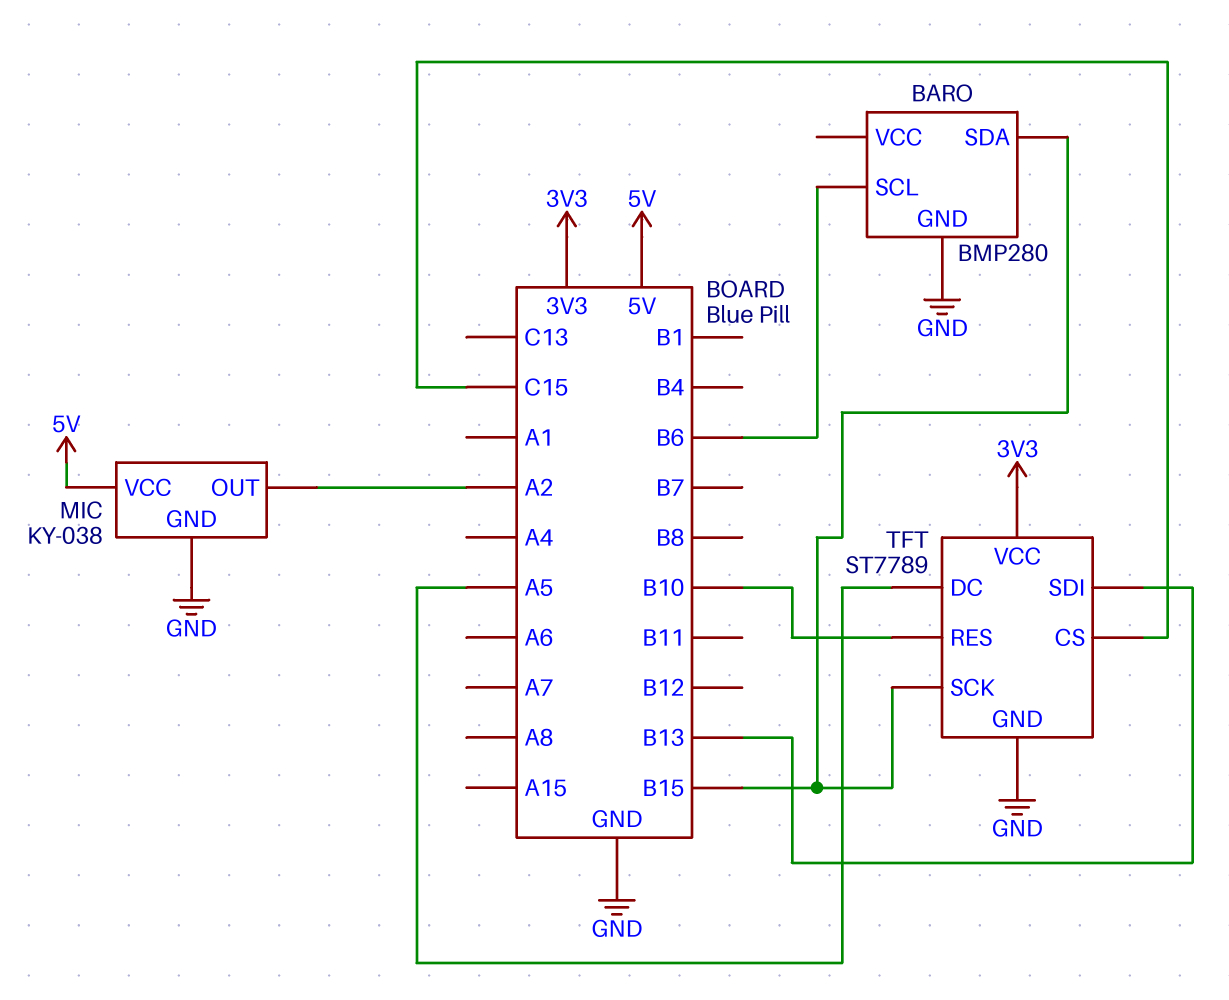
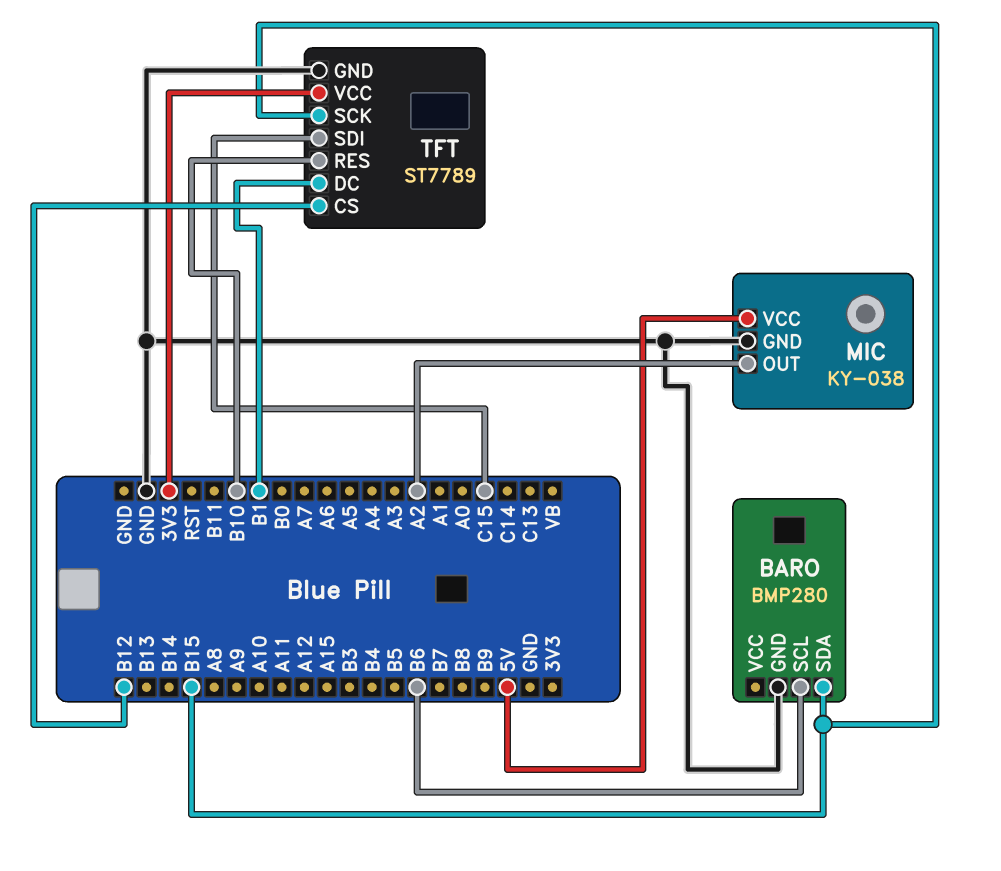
TFT pin CS: C15 -> B12
TFT pin DC: A5 -> B1
TFT pin SDI: B13 -> C15

